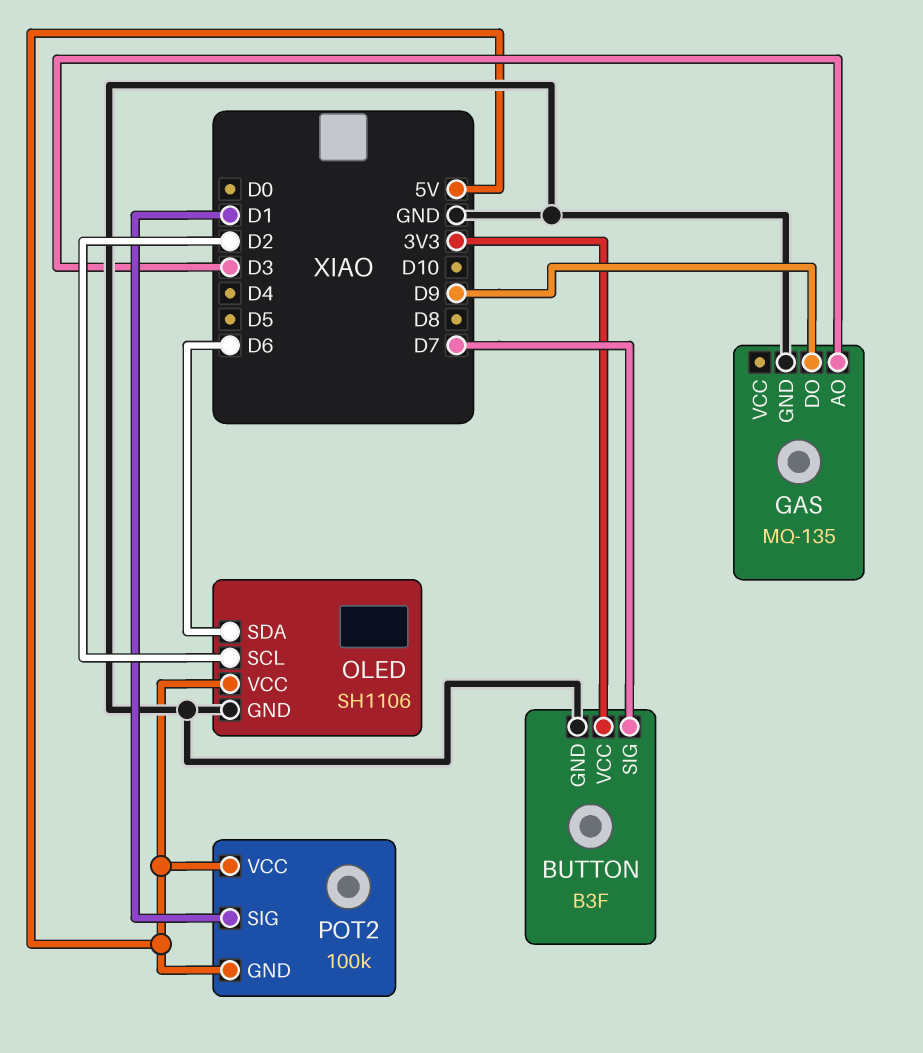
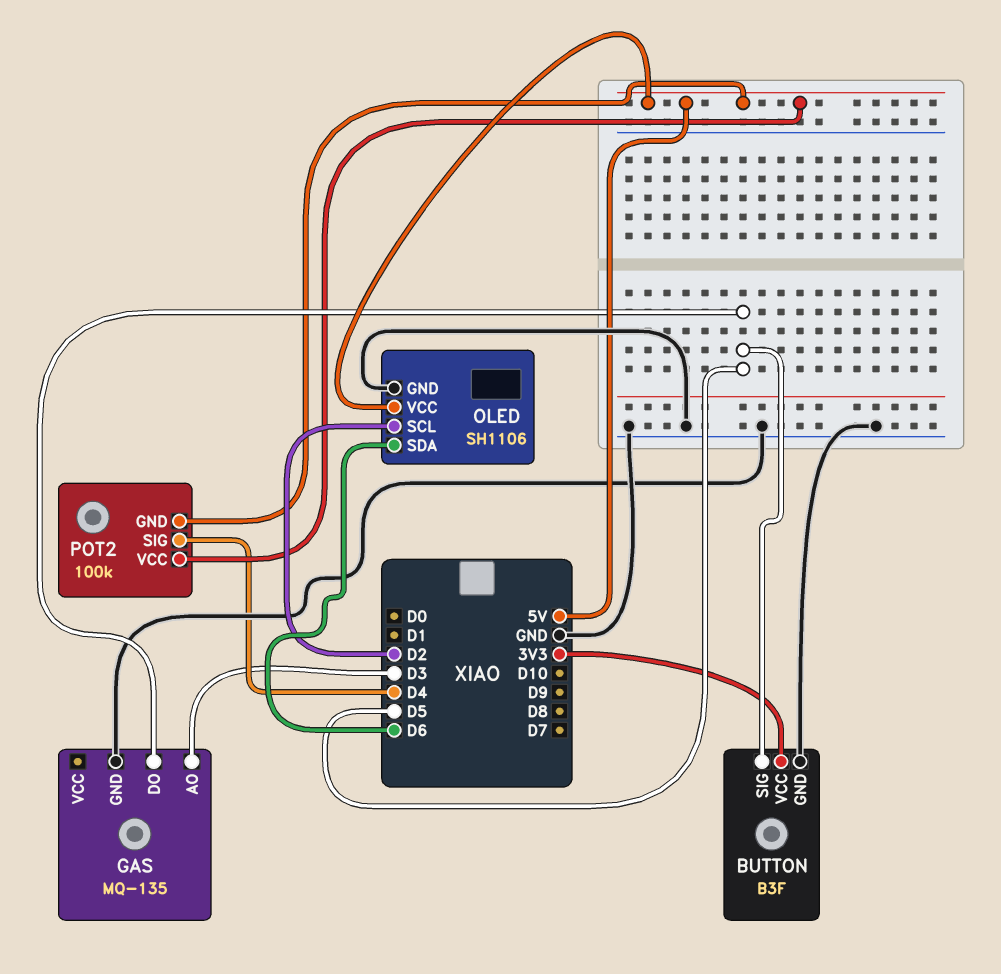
BUTTON pin SIG: D7 -> D5
GAS pin DO: D9 -> D5
POT2 pin SIG: D1 -> D4

